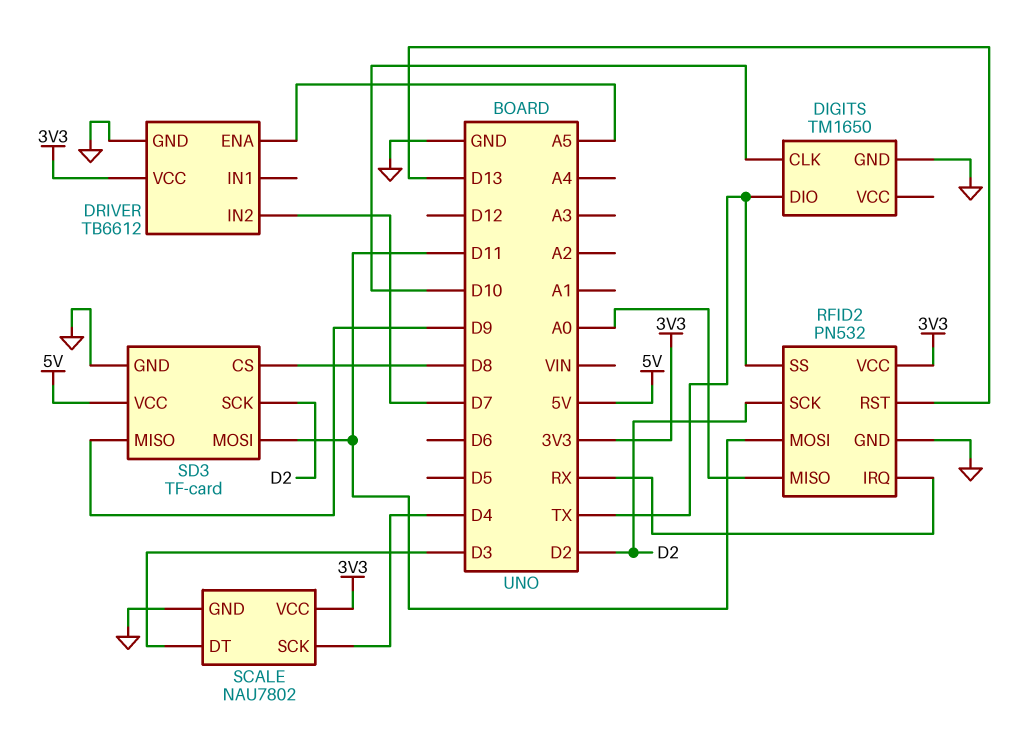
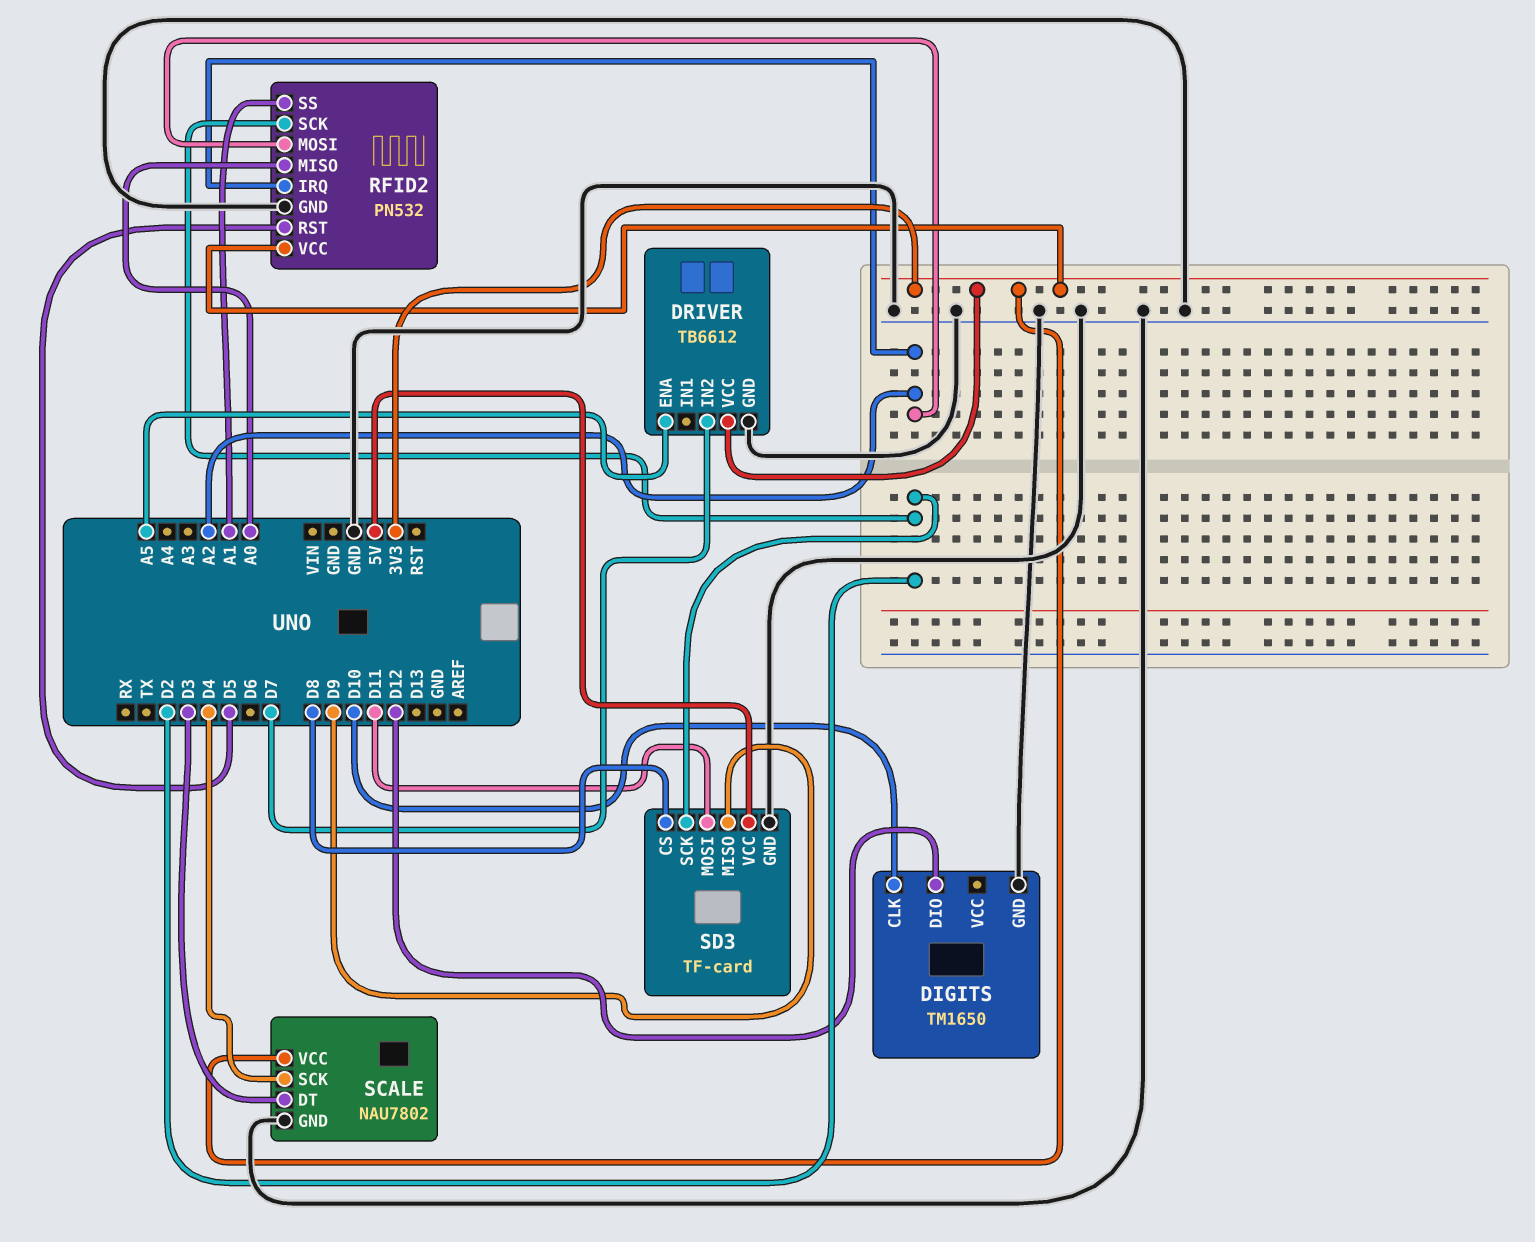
DIGITS pin DIO: TX -> D12
RFID2 pin IRQ: RX -> A2
RFID2 pin MOSI: D11 -> A2
RFID2 pin RST: D13 -> D5
RFID2 pin SS: TX -> A1

